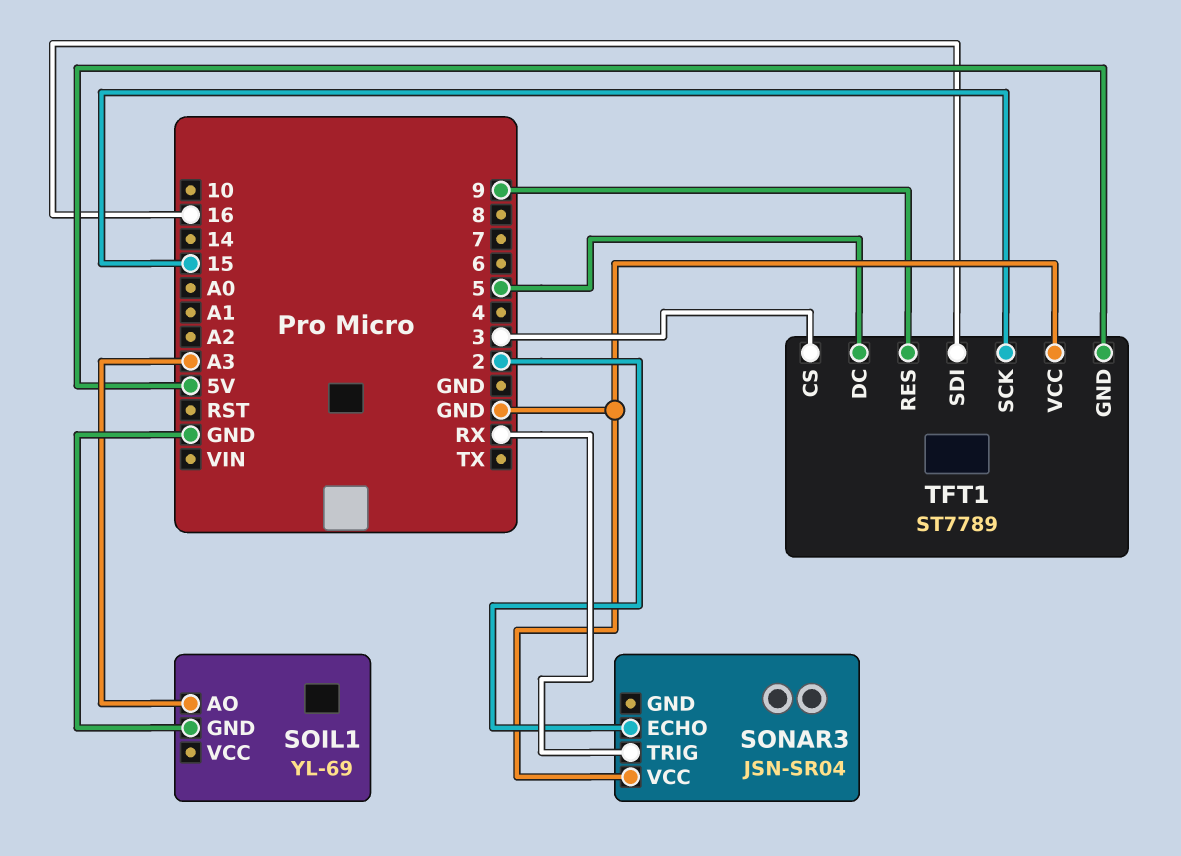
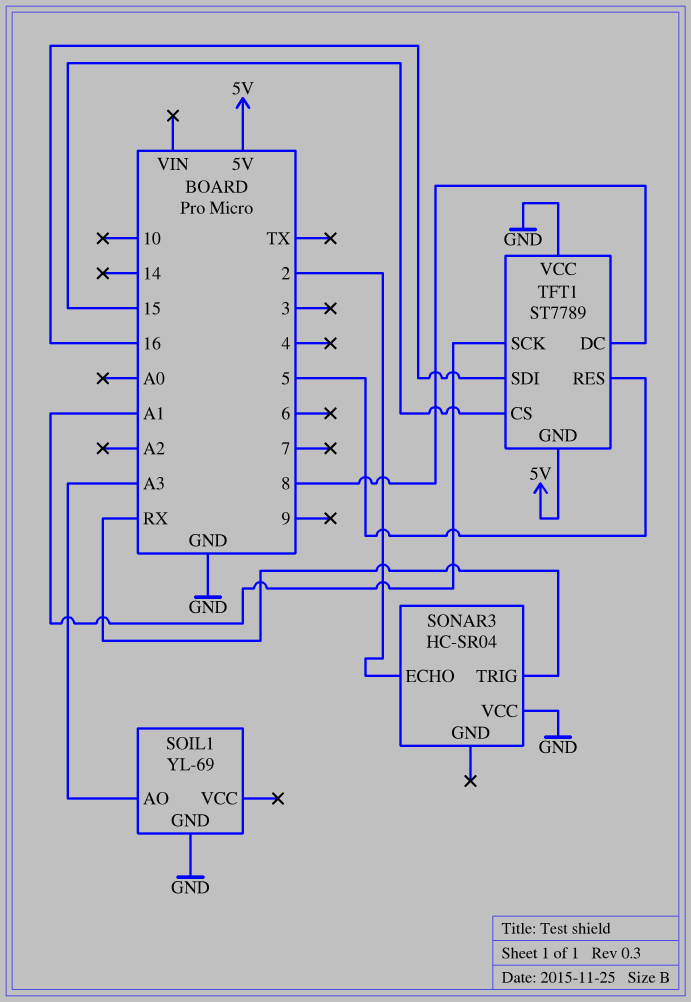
SONAR3: JSN-SR04 -> HC-SR04
TFT1 pin CS: 3 -> 15
TFT1 pin DC: 5 -> 8
TFT1 pin RES: 9 -> 5
TFT1 pin SCK: 15 -> A1

